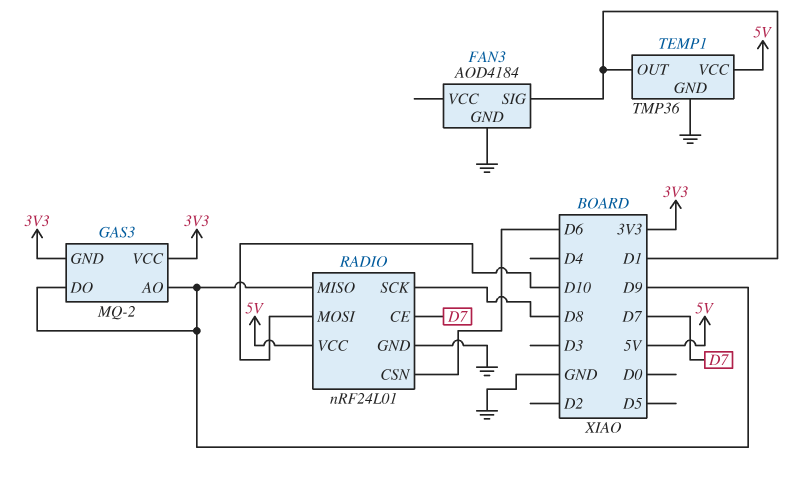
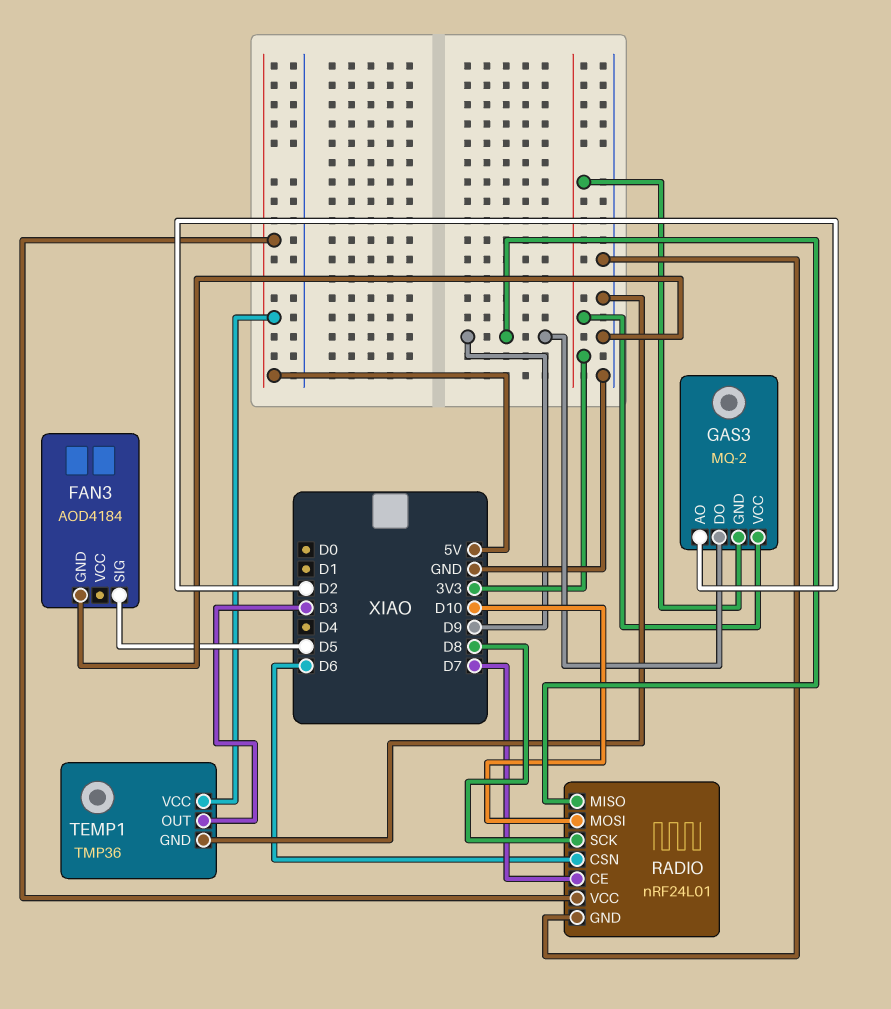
FAN3 pin SIG: D1 -> D5
GAS3 pin AO: D9 -> D2
TEMP1 pin OUT: D1 -> D3

